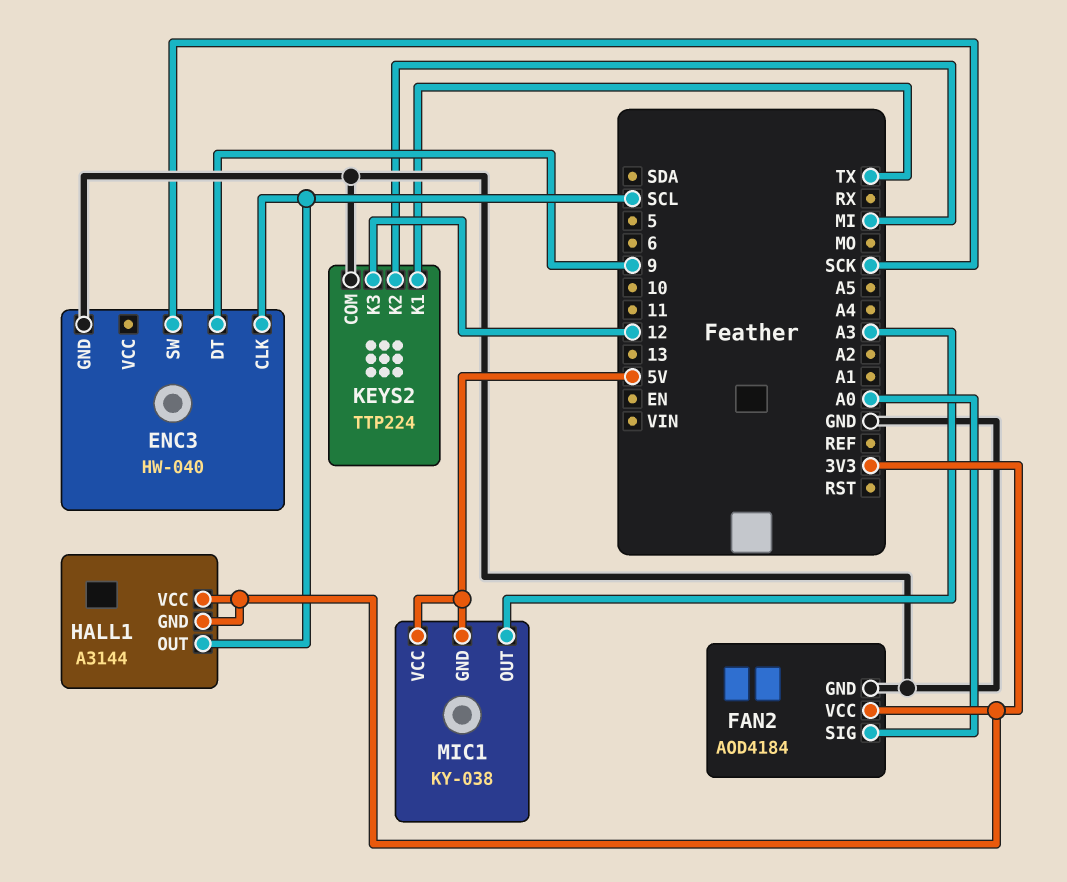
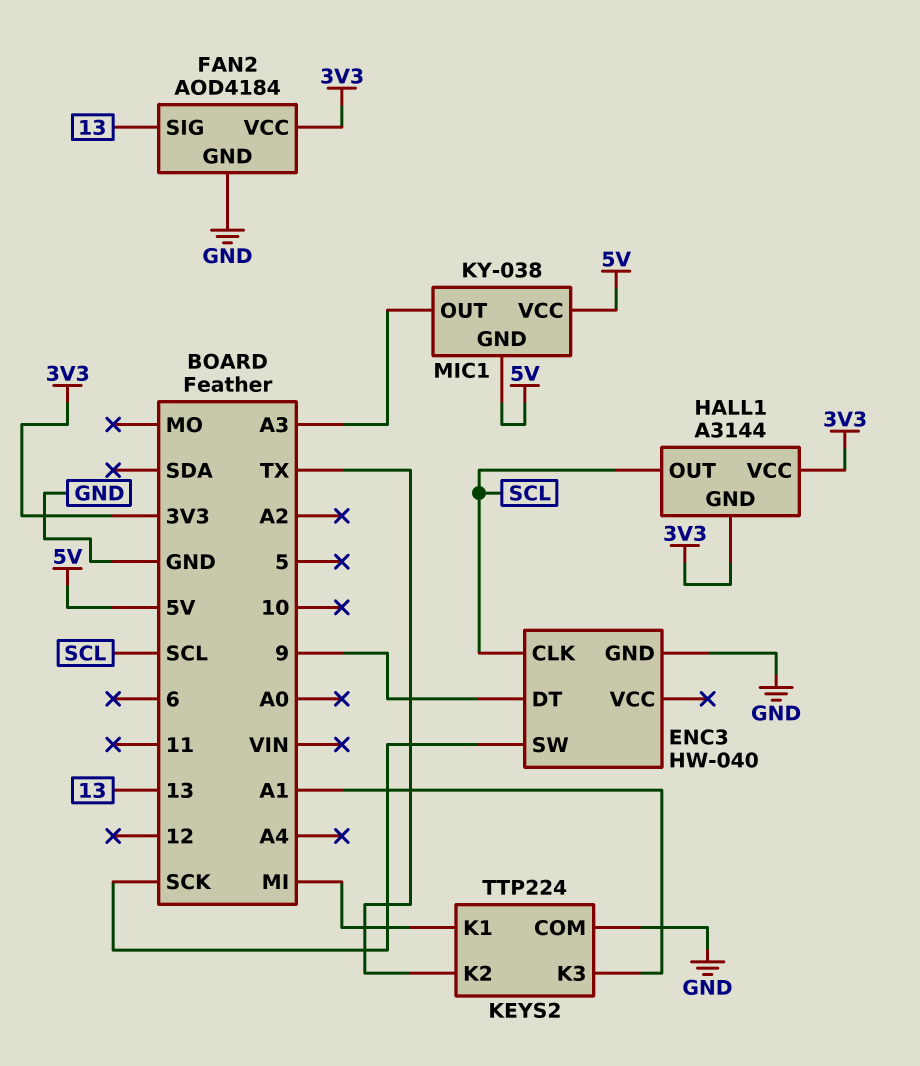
FAN2 pin SIG: A0 -> 13
KEYS2 pin K1: TX -> MI
KEYS2 pin K2: MI -> TX
KEYS2 pin K3: 12 -> A1

